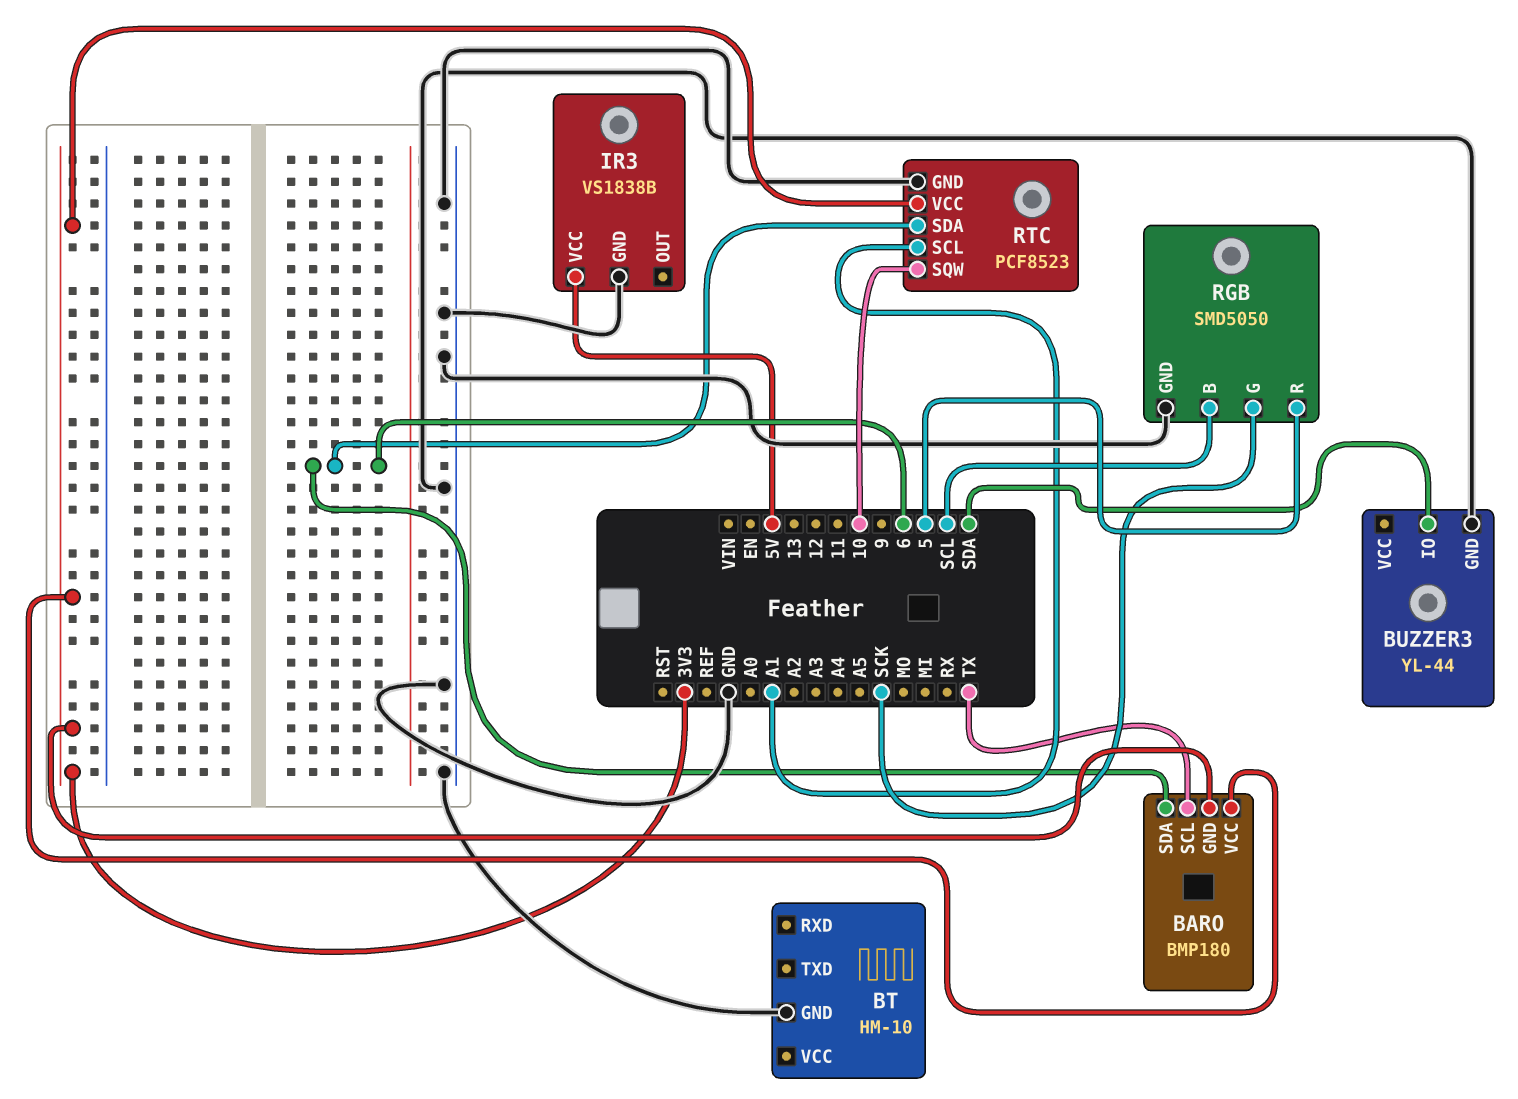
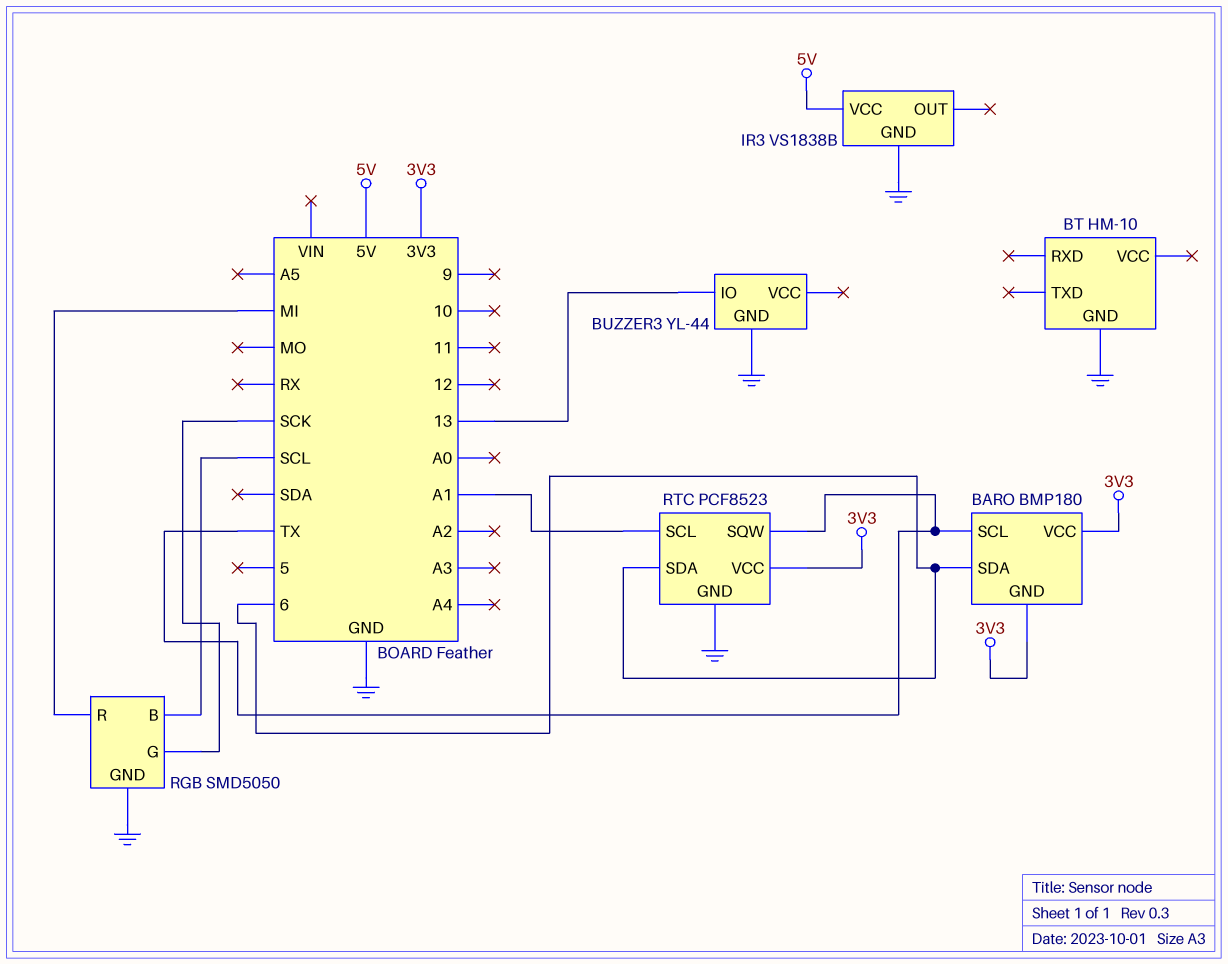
BUZZER3 pin IO: SDA -> 13
RGB pin R: 5 -> MI
RTC pin SQW: 10 -> TX

